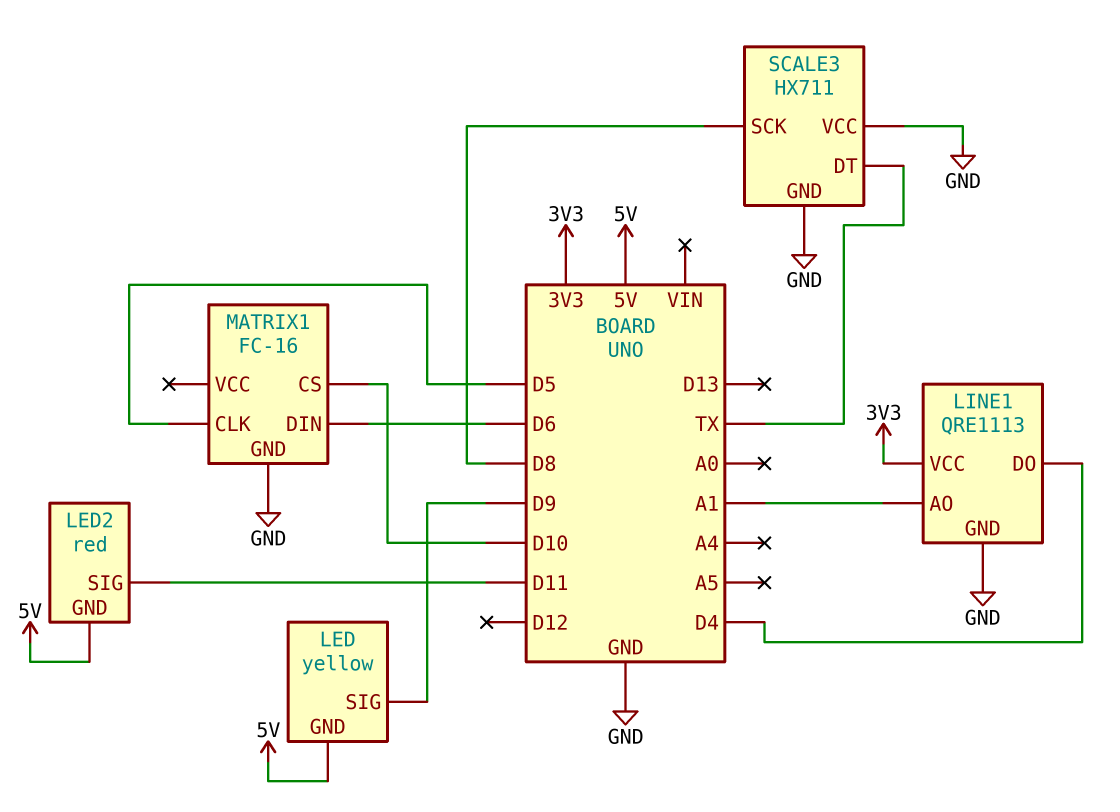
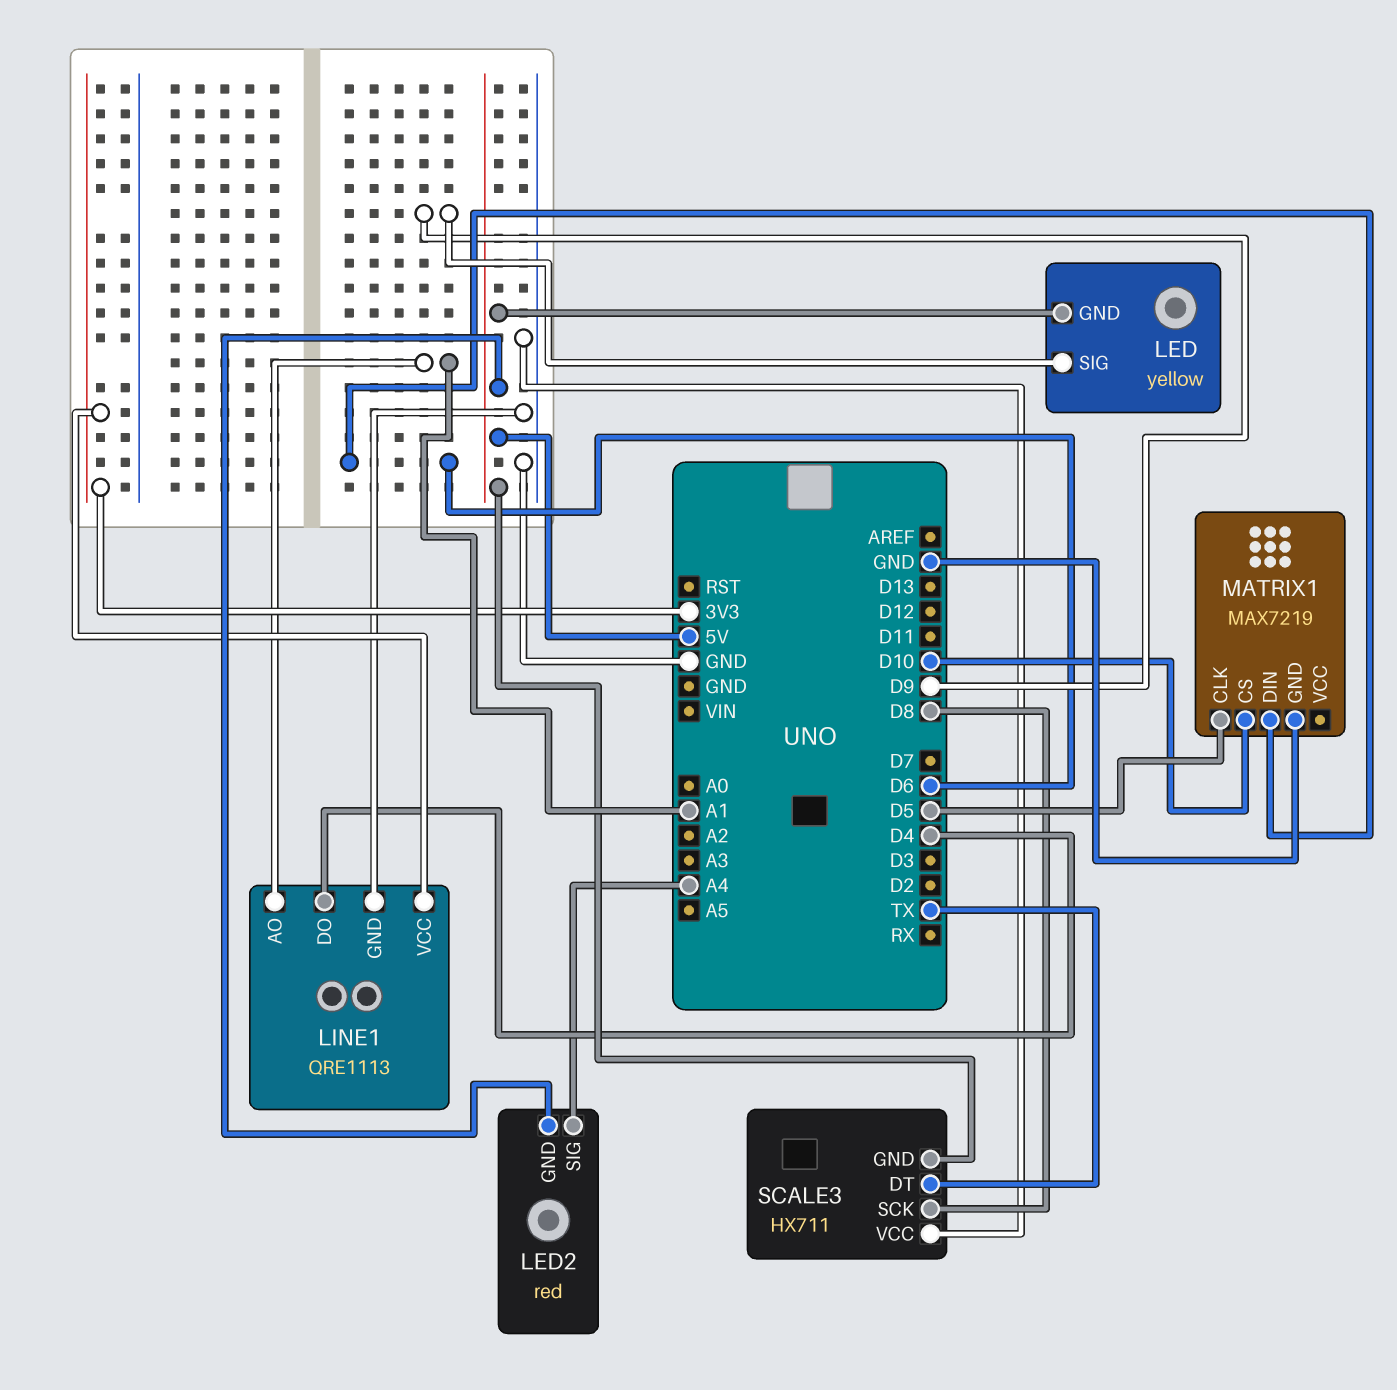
LED2 pin SIG: D11 -> A4
MATRIX1: FC-16 -> MAX7219
SCALE3 pin GND: GND -> 5V

